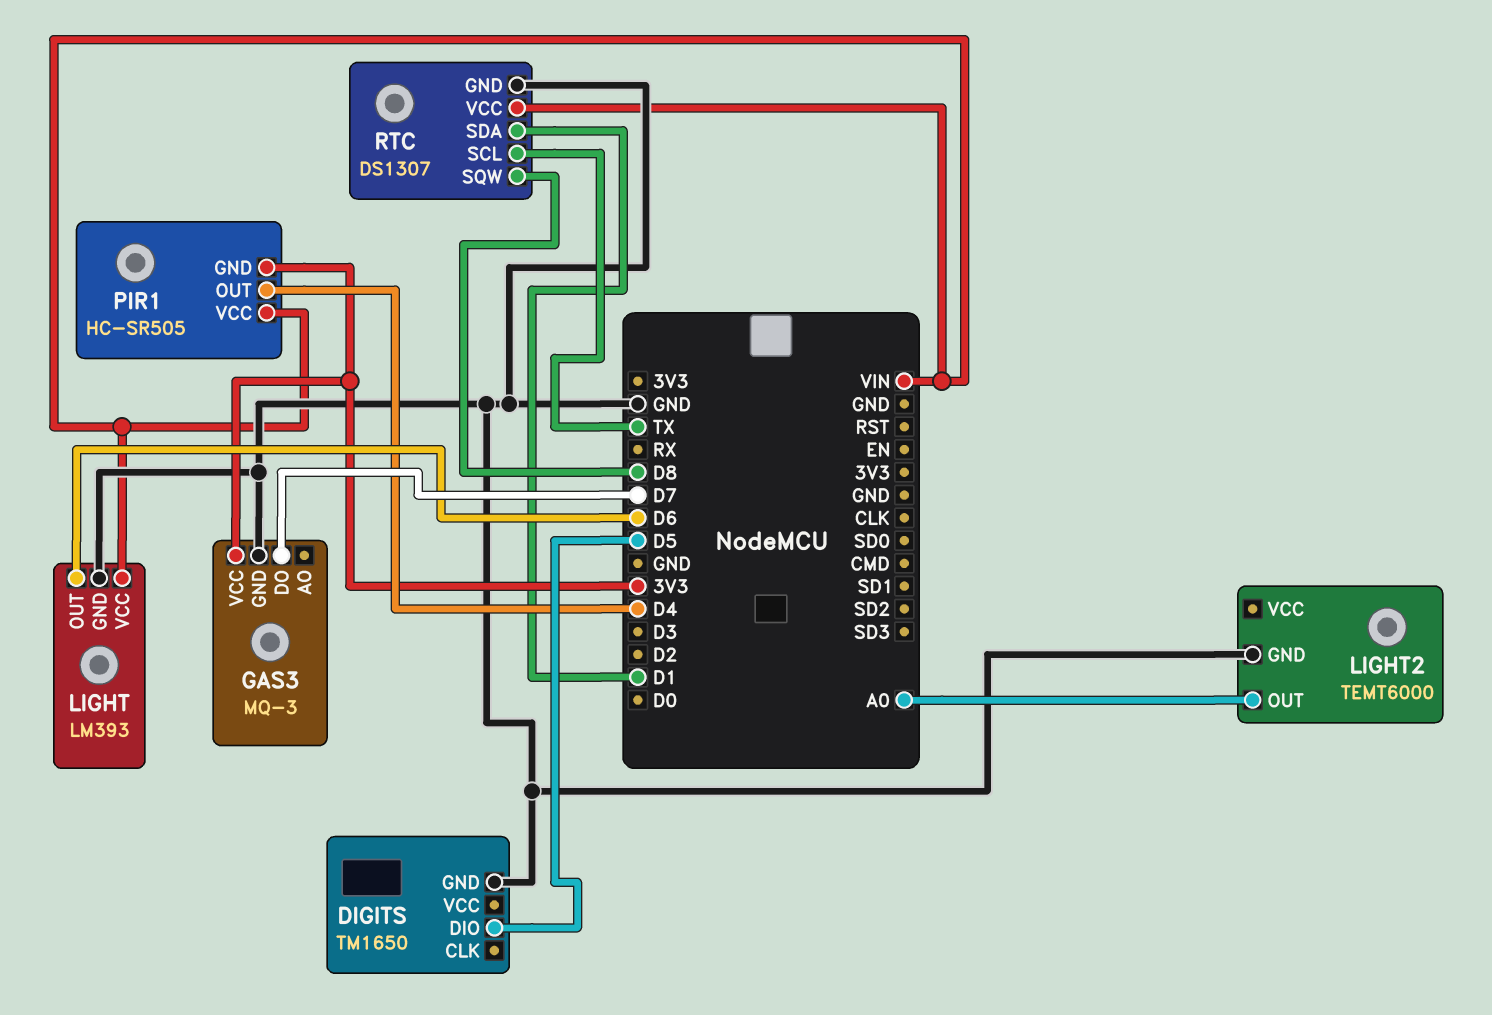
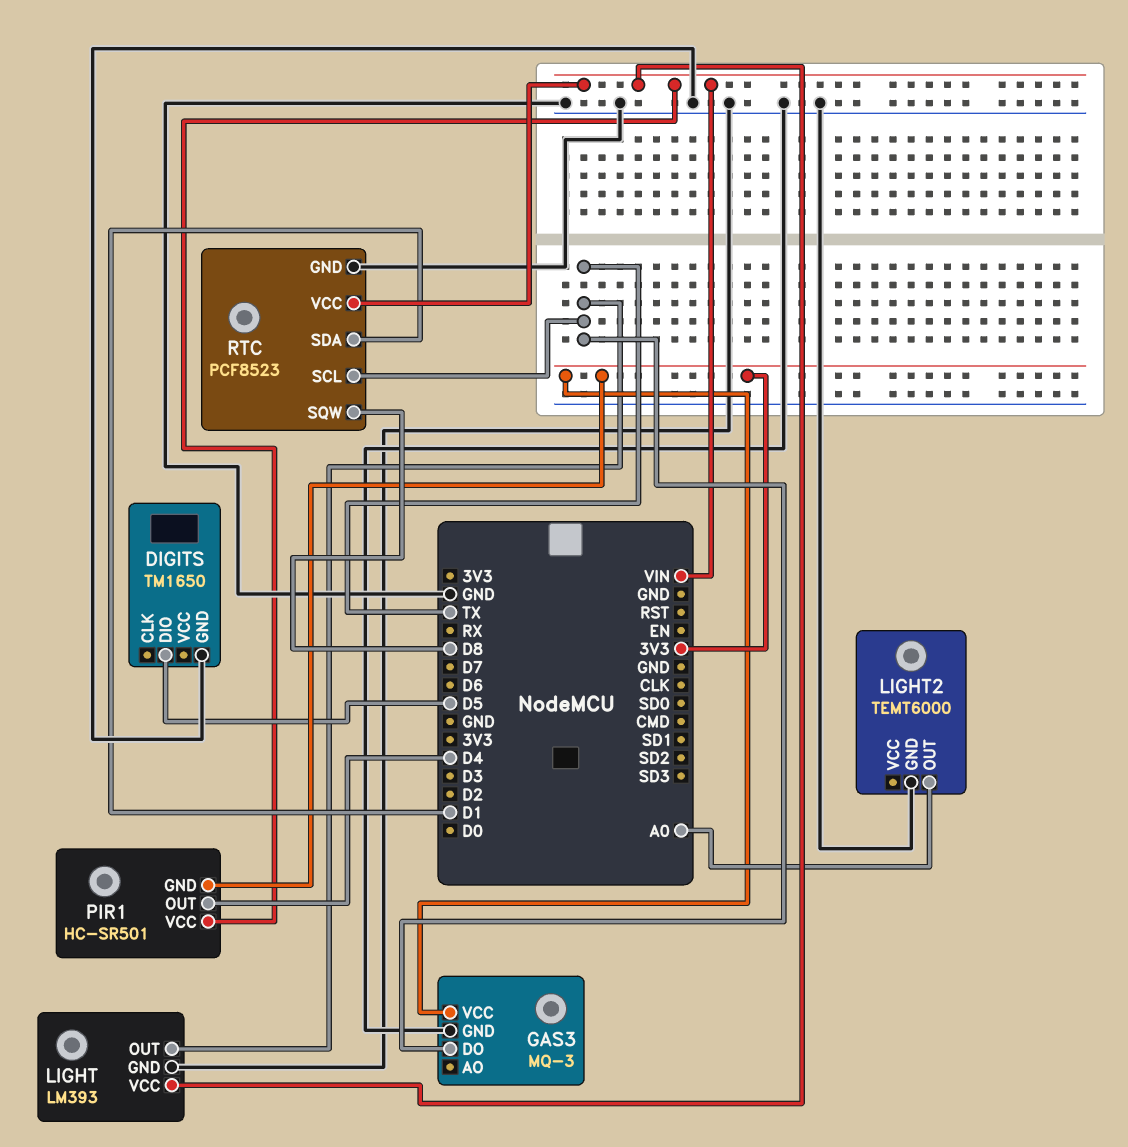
GAS3 pin DO: D7 -> TX
LIGHT pin OUT: D6 -> TX
PIR1: HC-SR505 -> HC-SR501
RTC: DS1307 -> PCF8523

